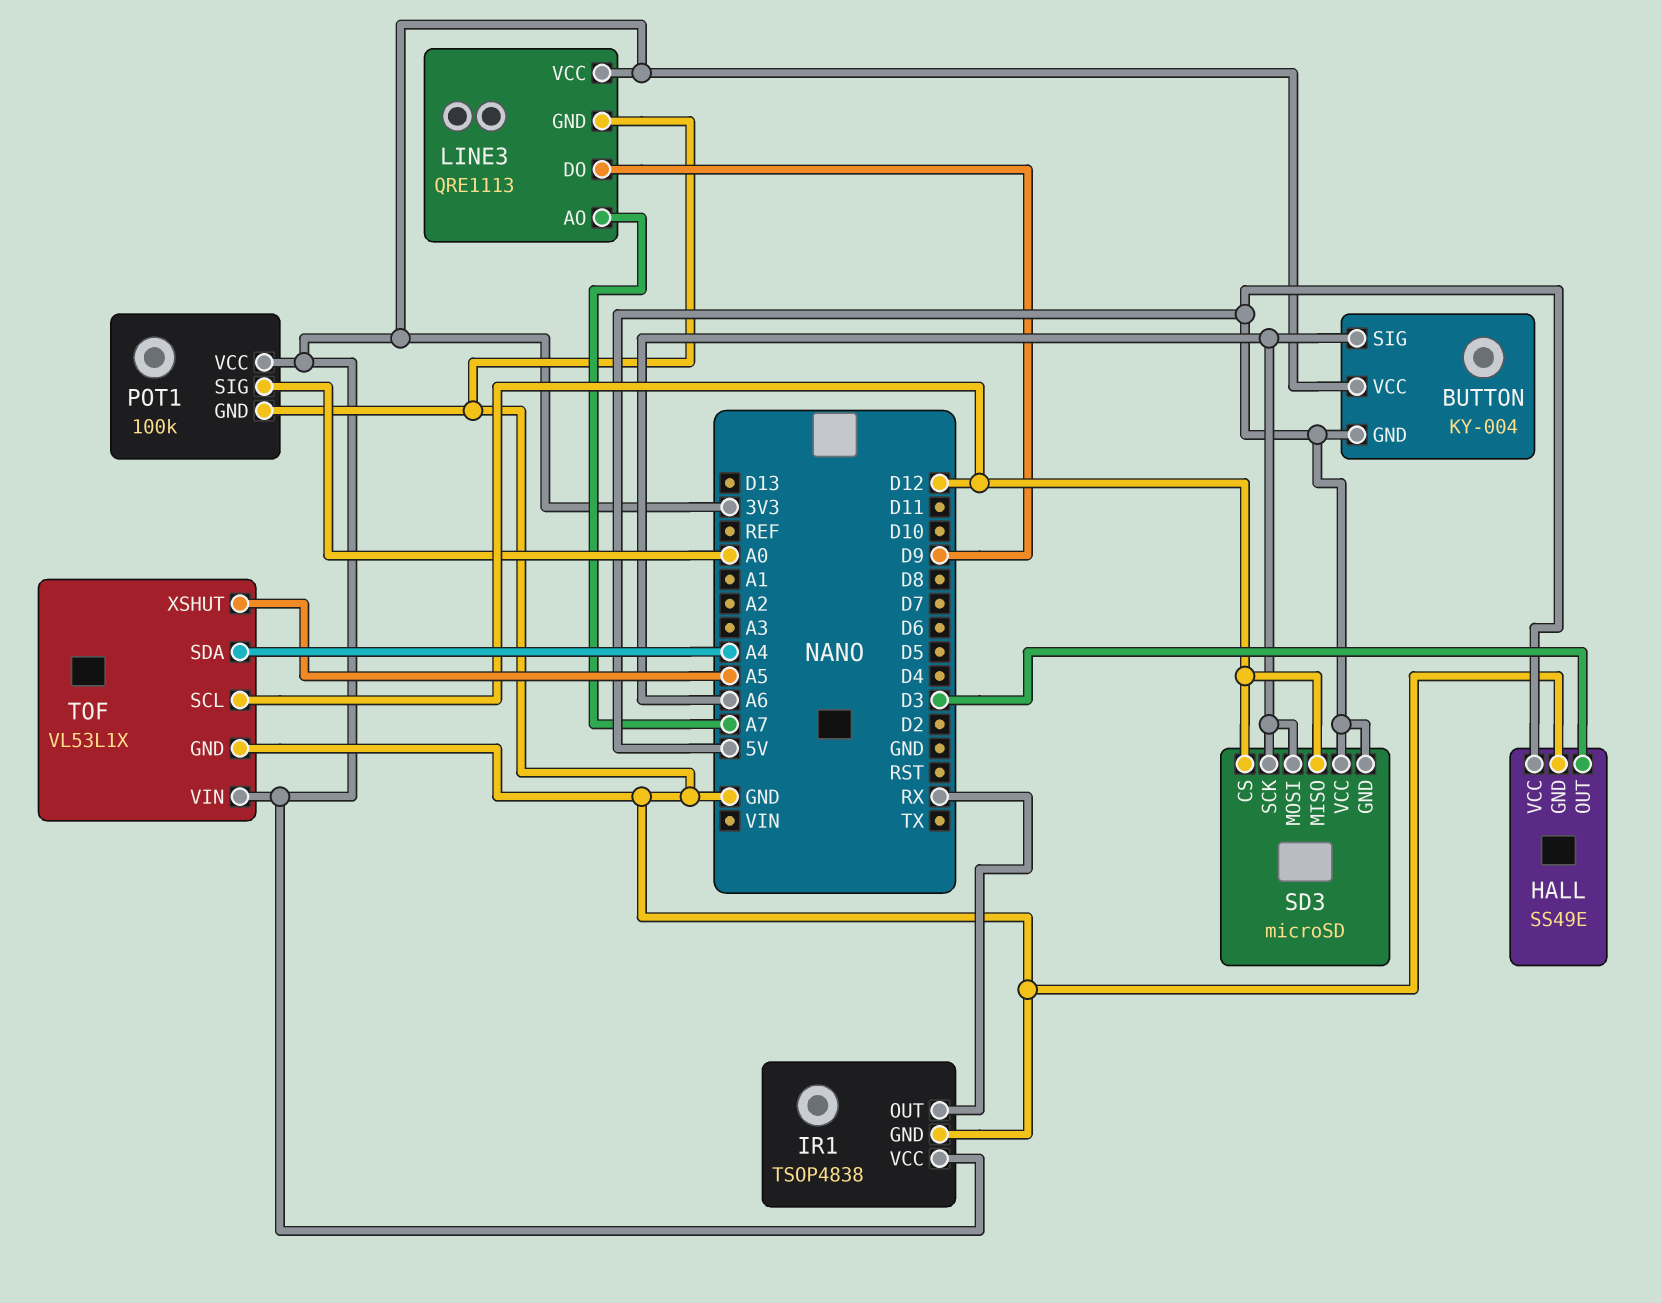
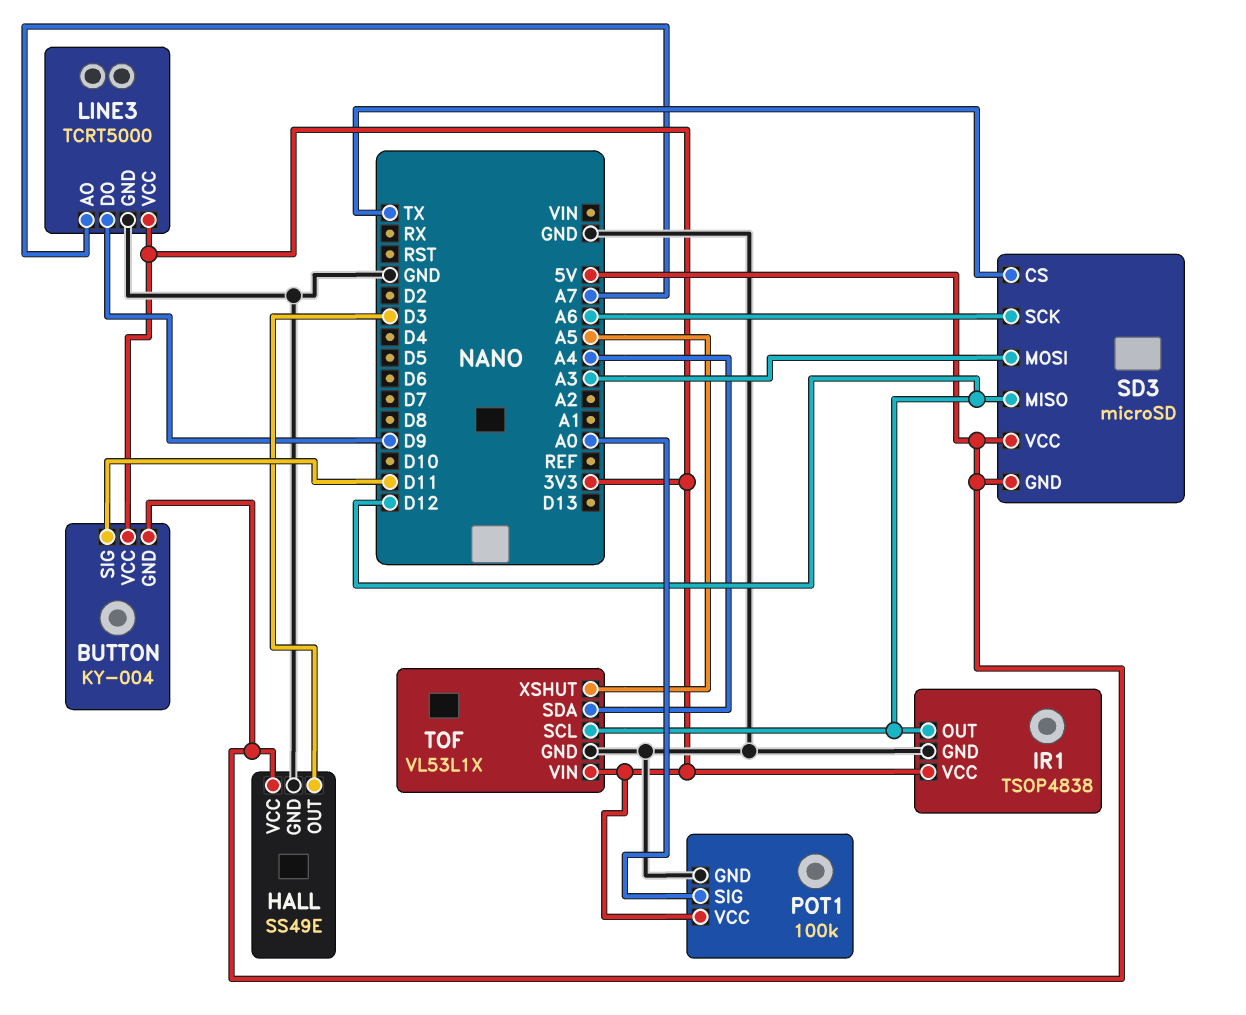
BUTTON pin SIG: A6 -> D11
IR1 pin OUT: RX -> D12
LINE3: QRE1113 -> TCRT5000
SD3 pin CS: D12 -> TX
SD3 pin MOSI: A6 -> A3

